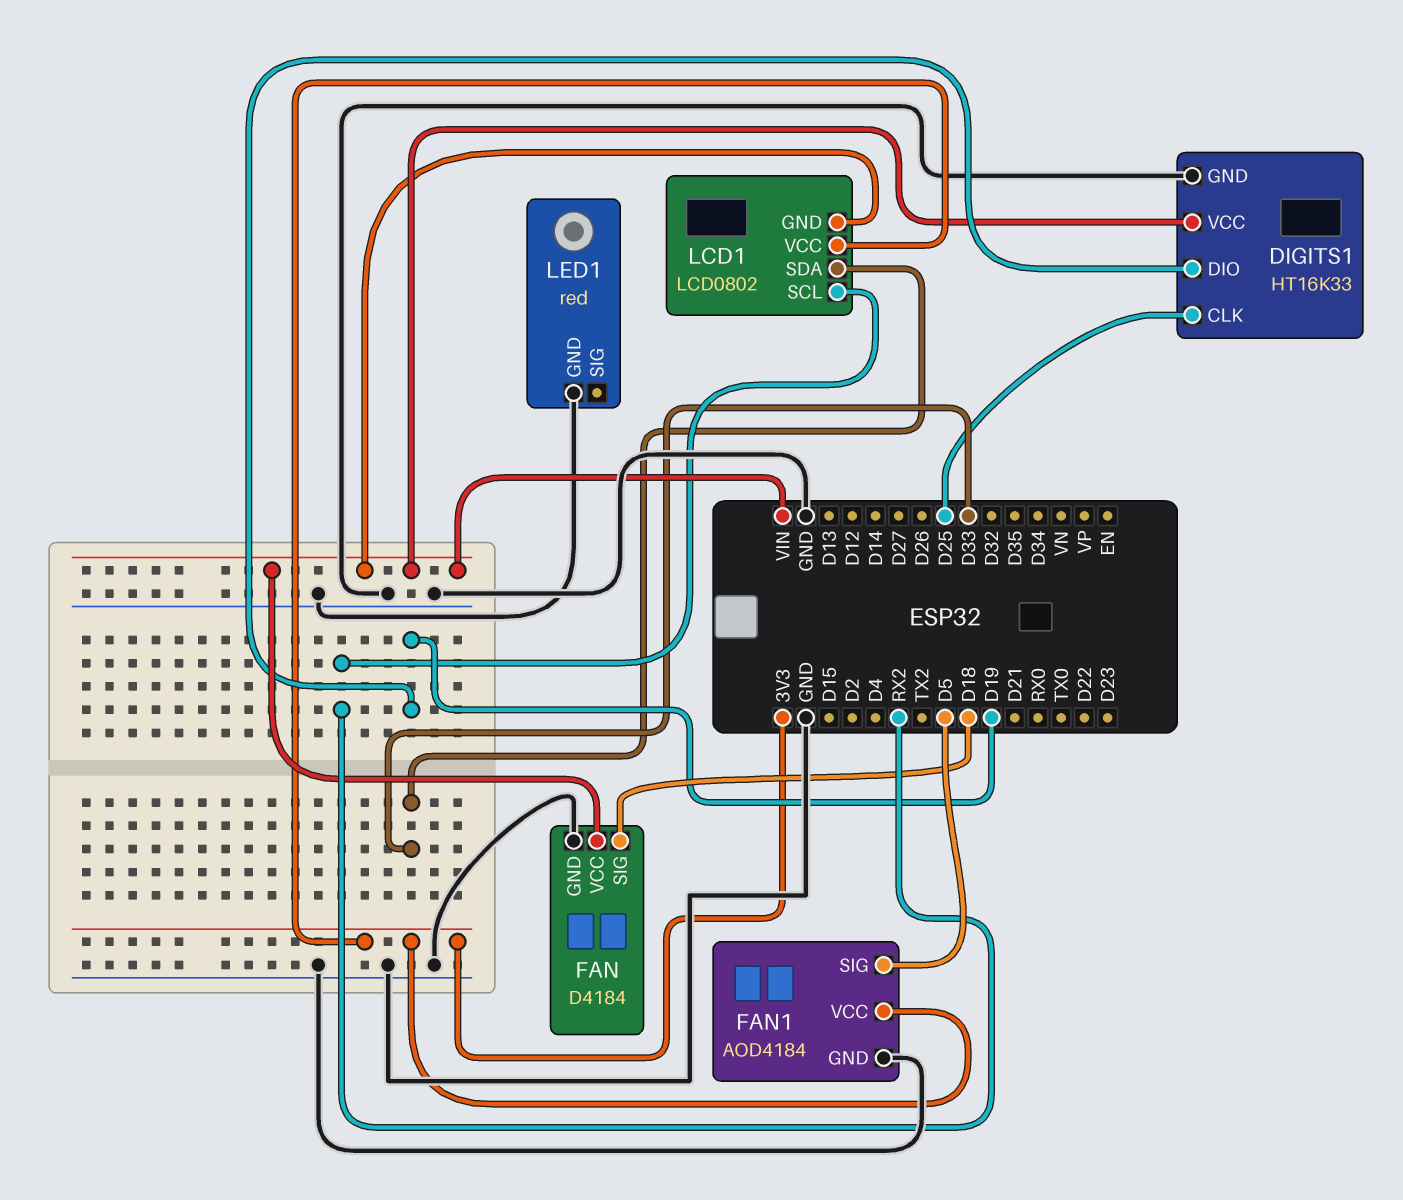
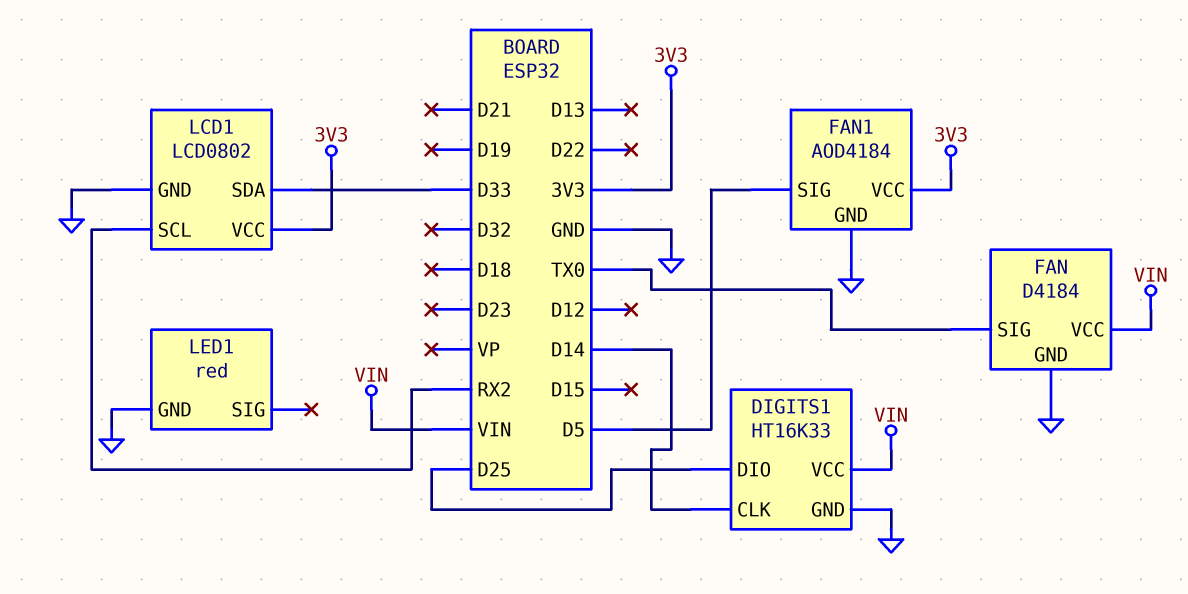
DIGITS1 pin CLK: D25 -> D14
DIGITS1 pin DIO: D19 -> D25
FAN pin SIG: D18 -> TX0
LCD1 pin GND: VIN -> GND

